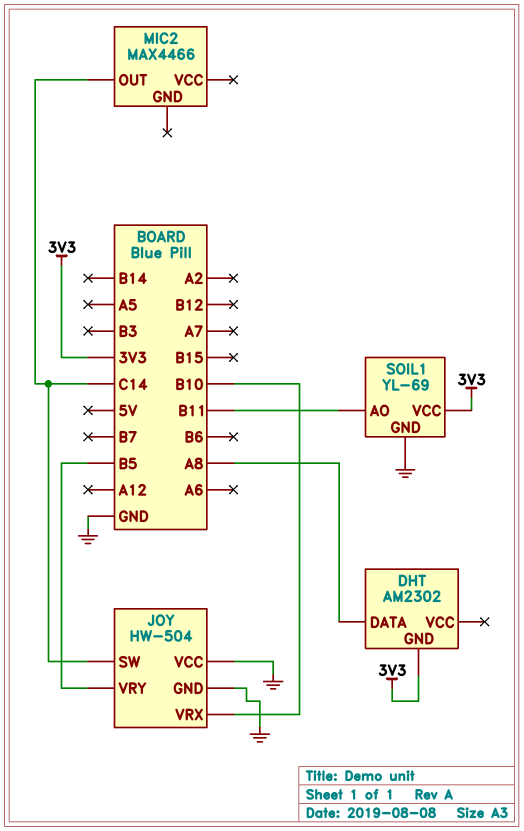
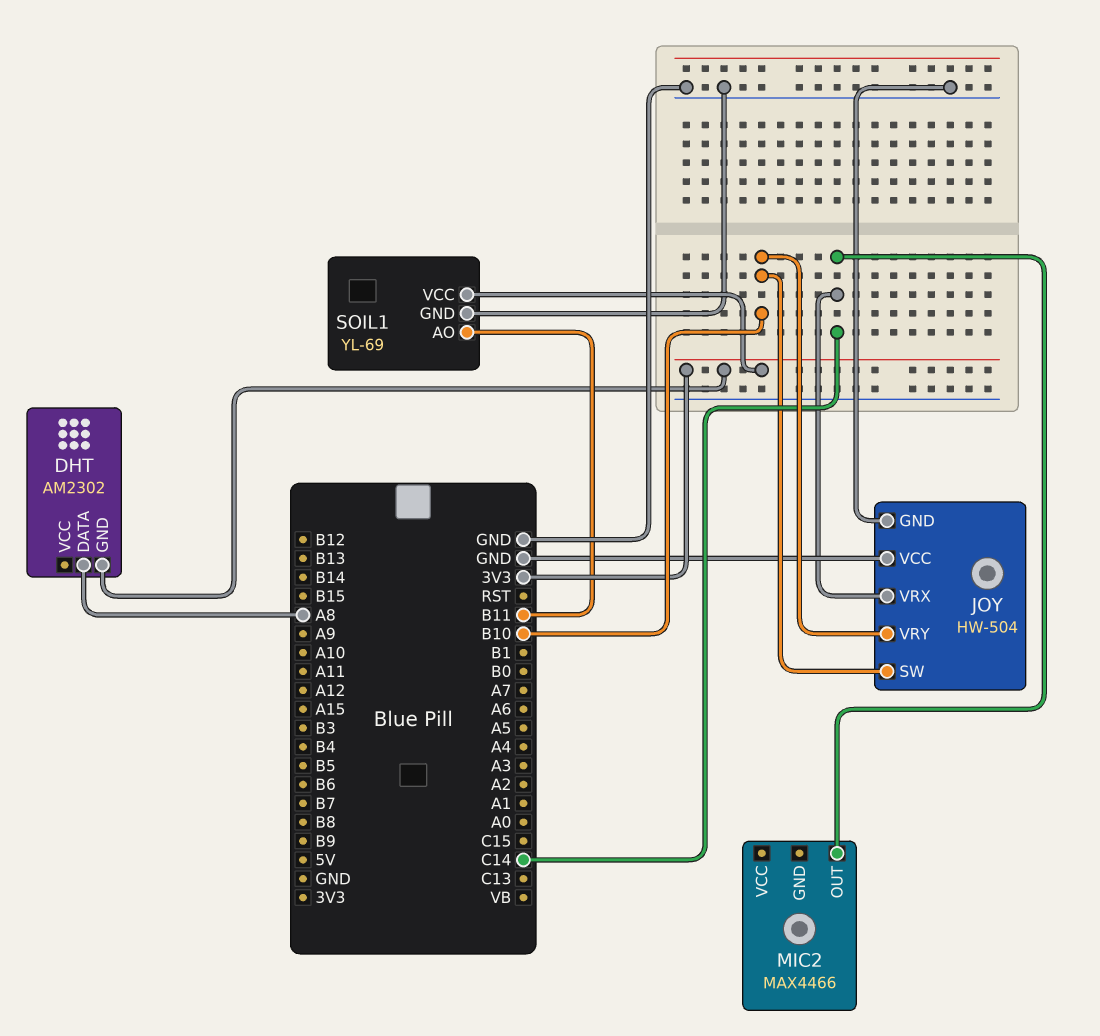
JOY pin SW: C14 -> B10
JOY pin VRX: B10 -> C14
JOY pin VRY: B5 -> B10

